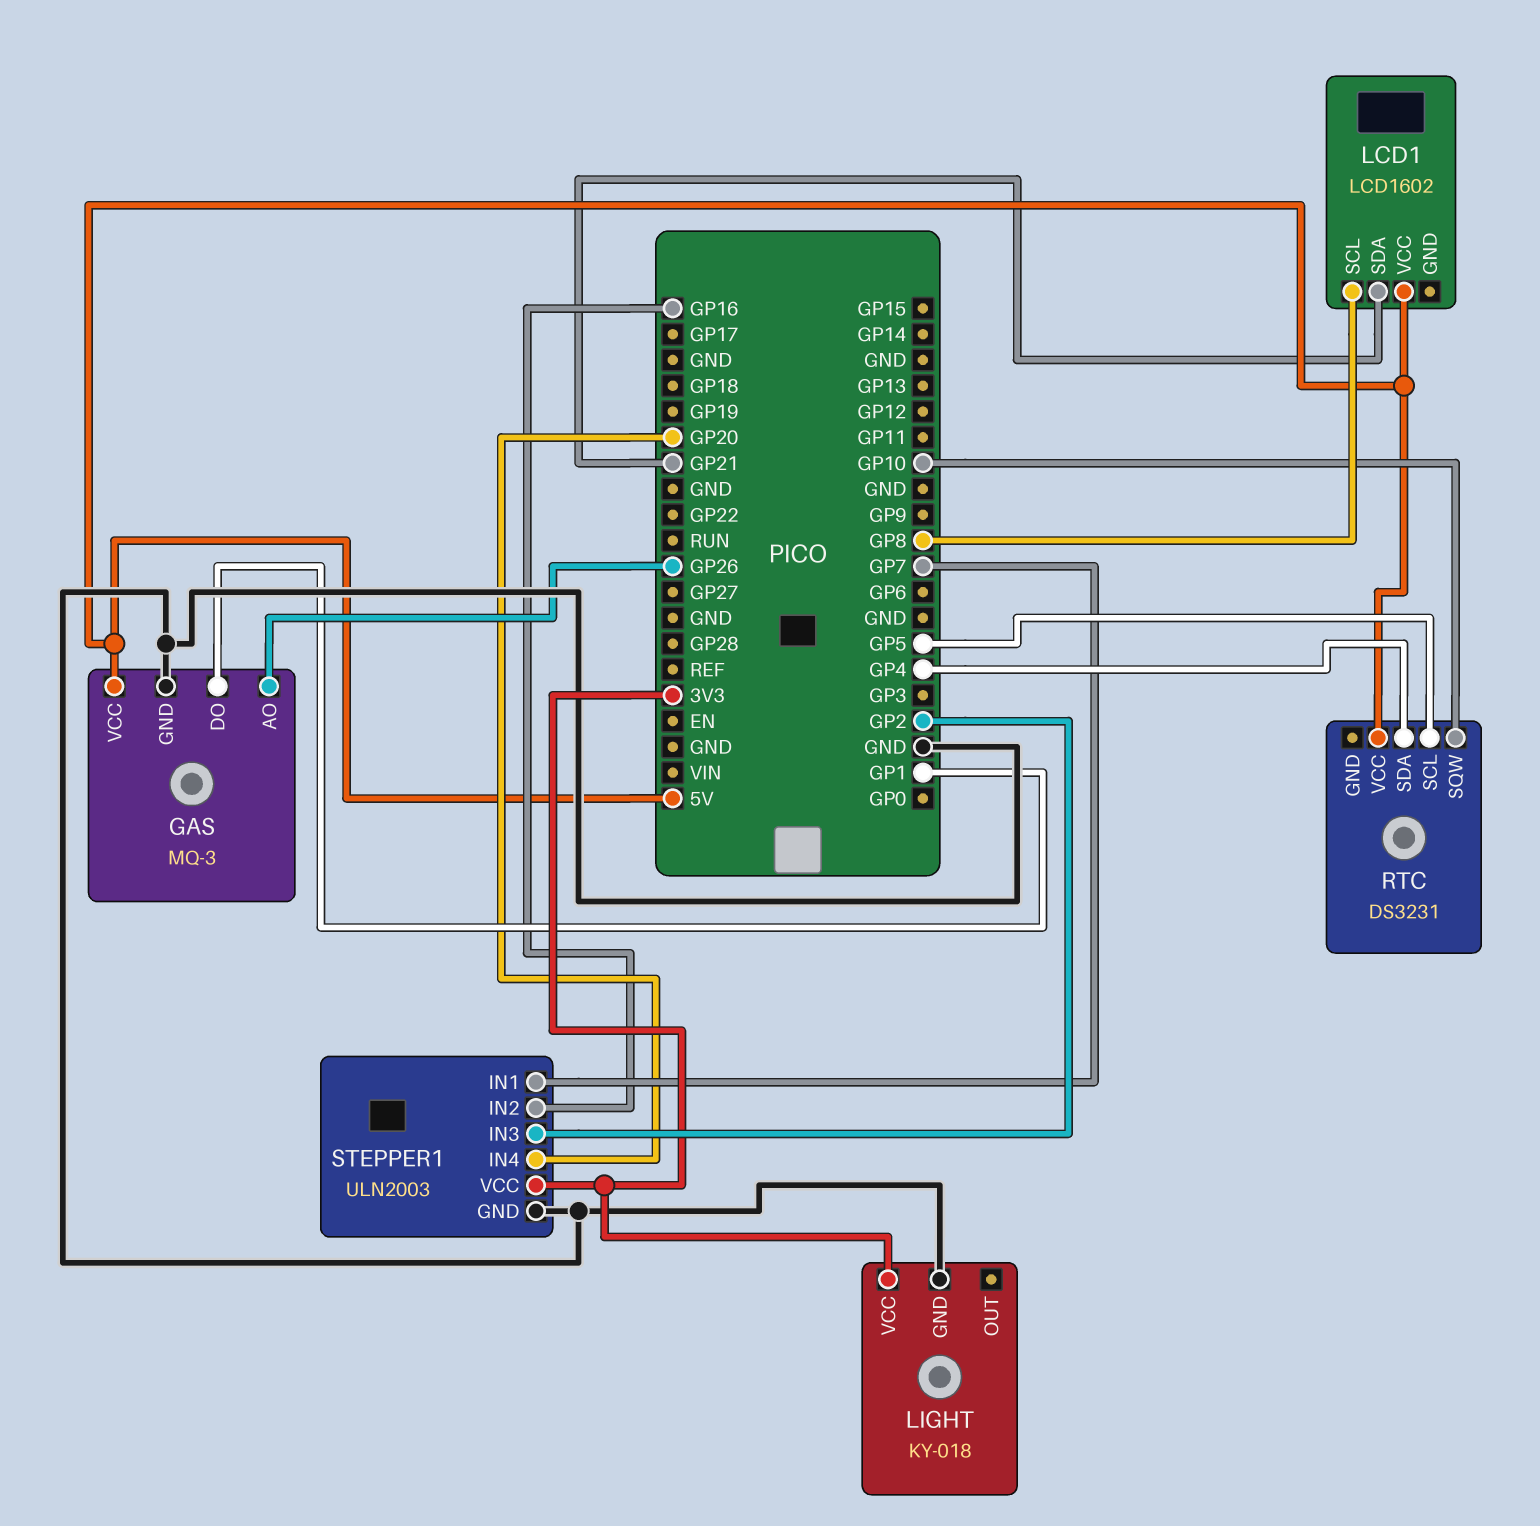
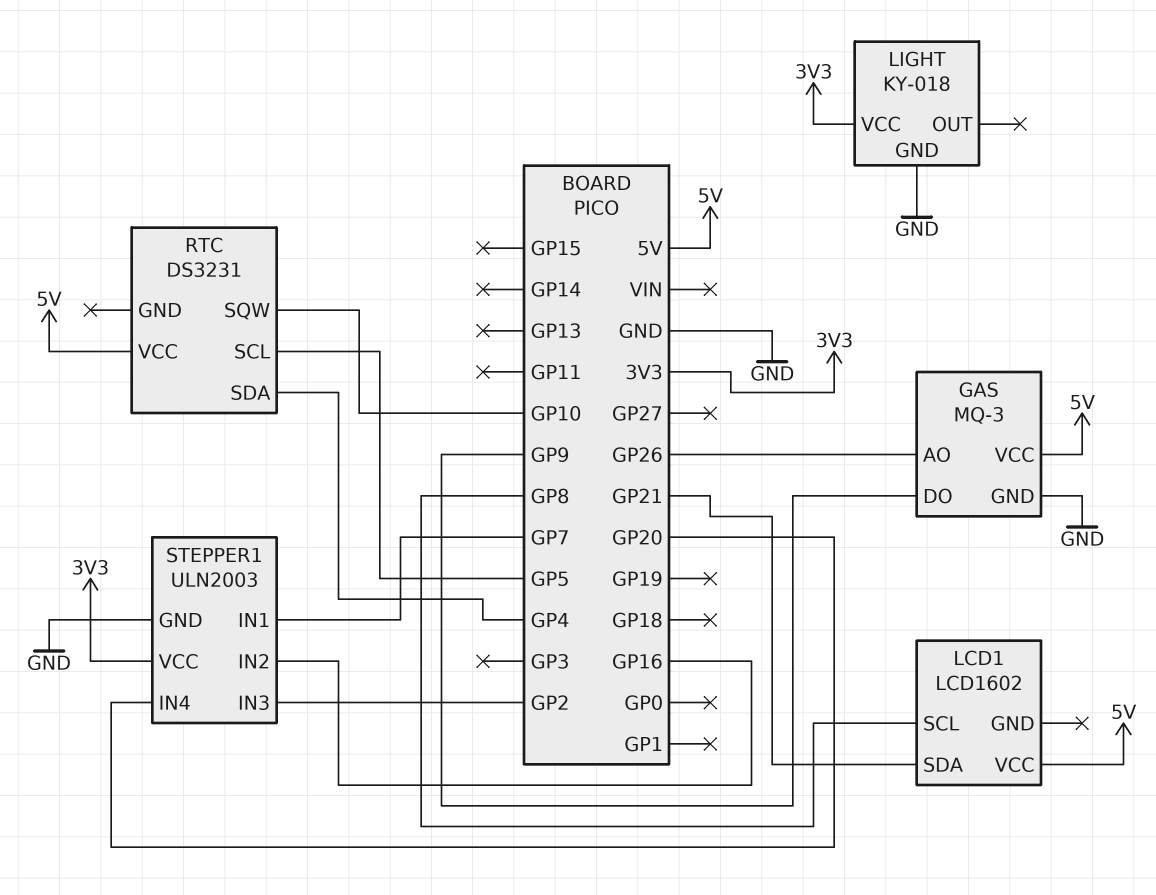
GAS pin DO: GP1 -> GP9

